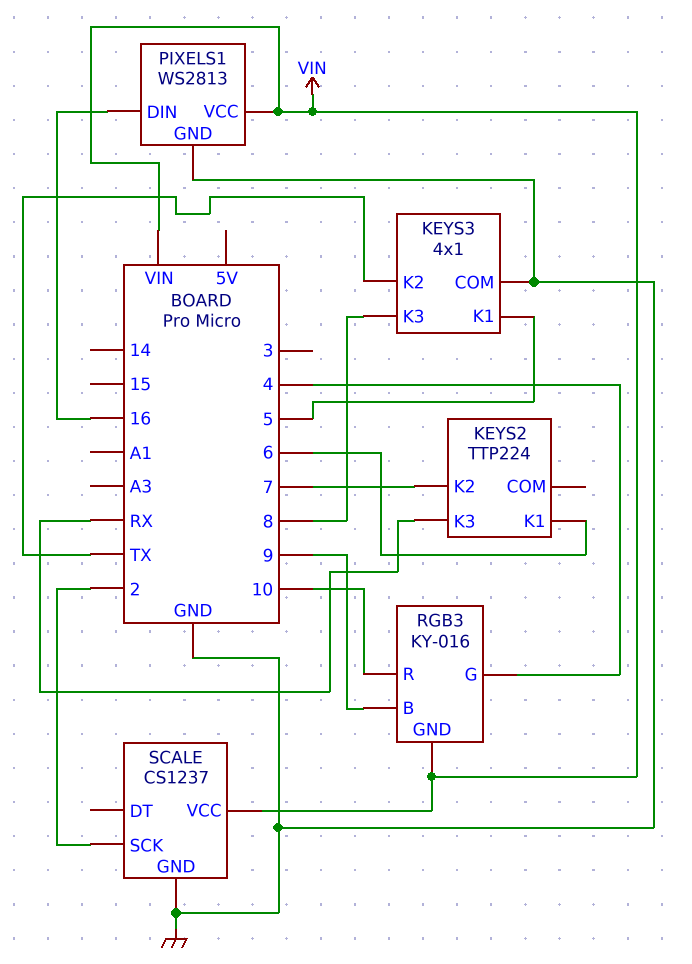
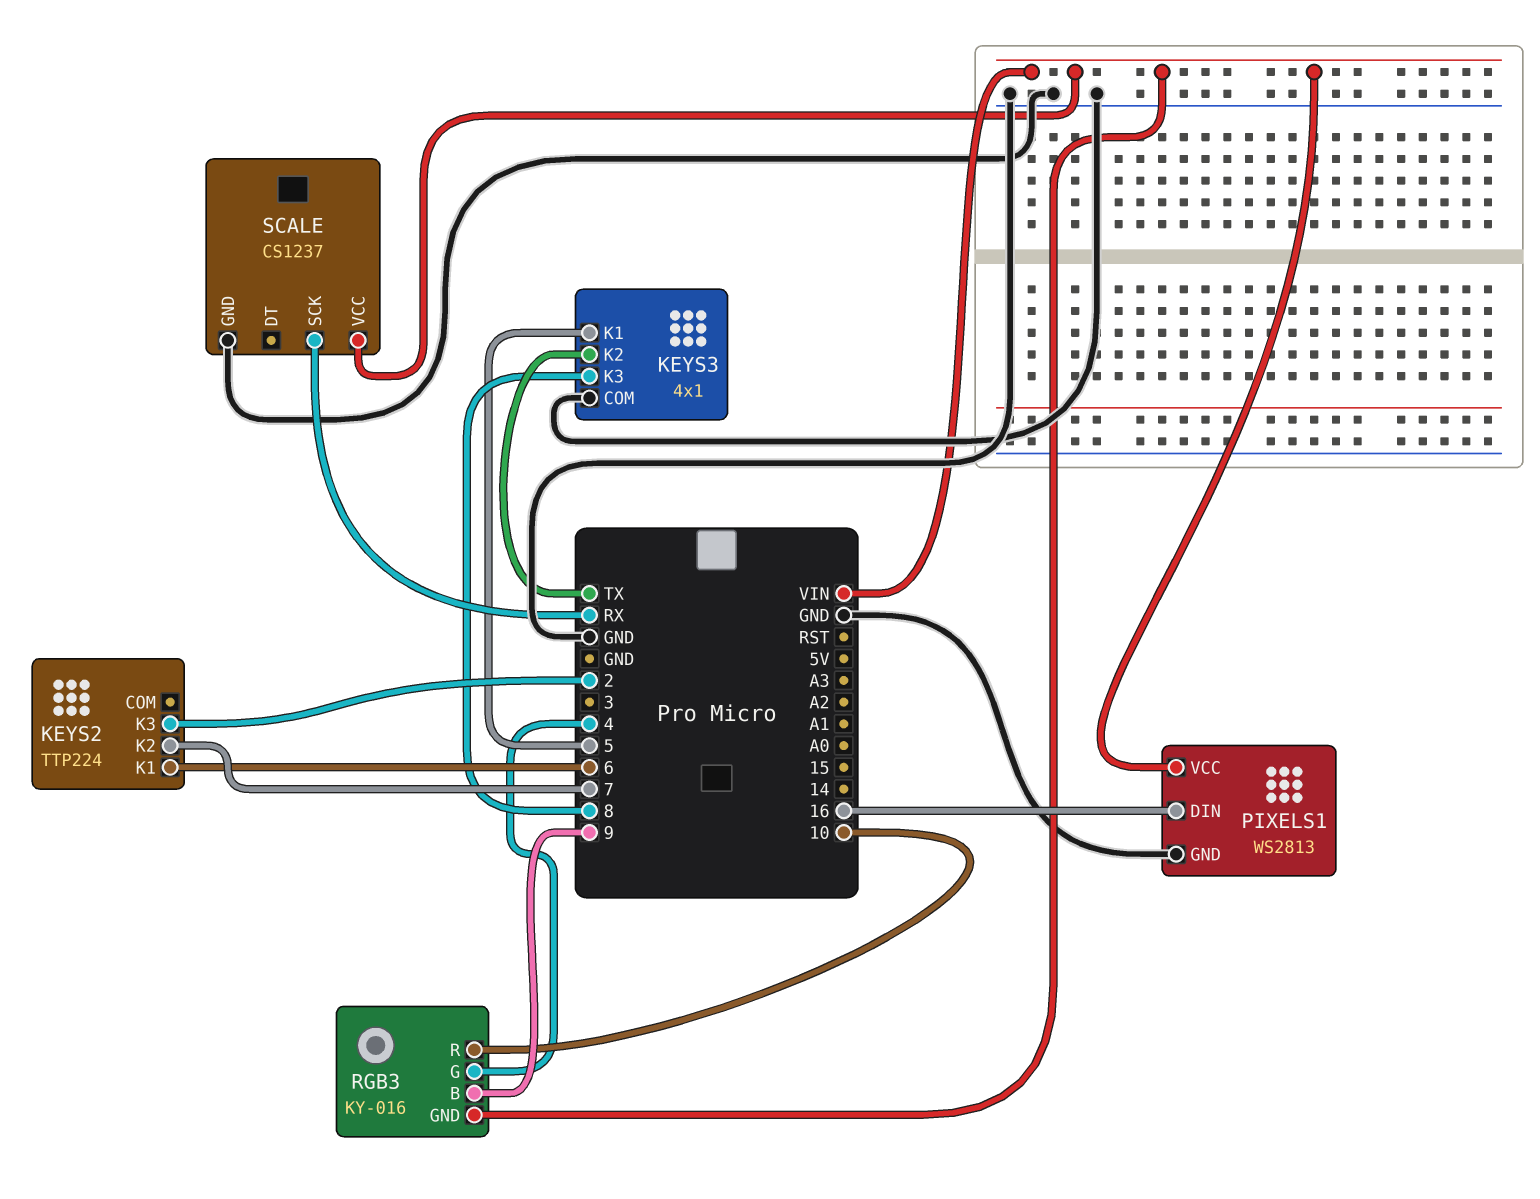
KEYS2 pin K3: RX -> 2
SCALE pin SCK: 2 -> RX

